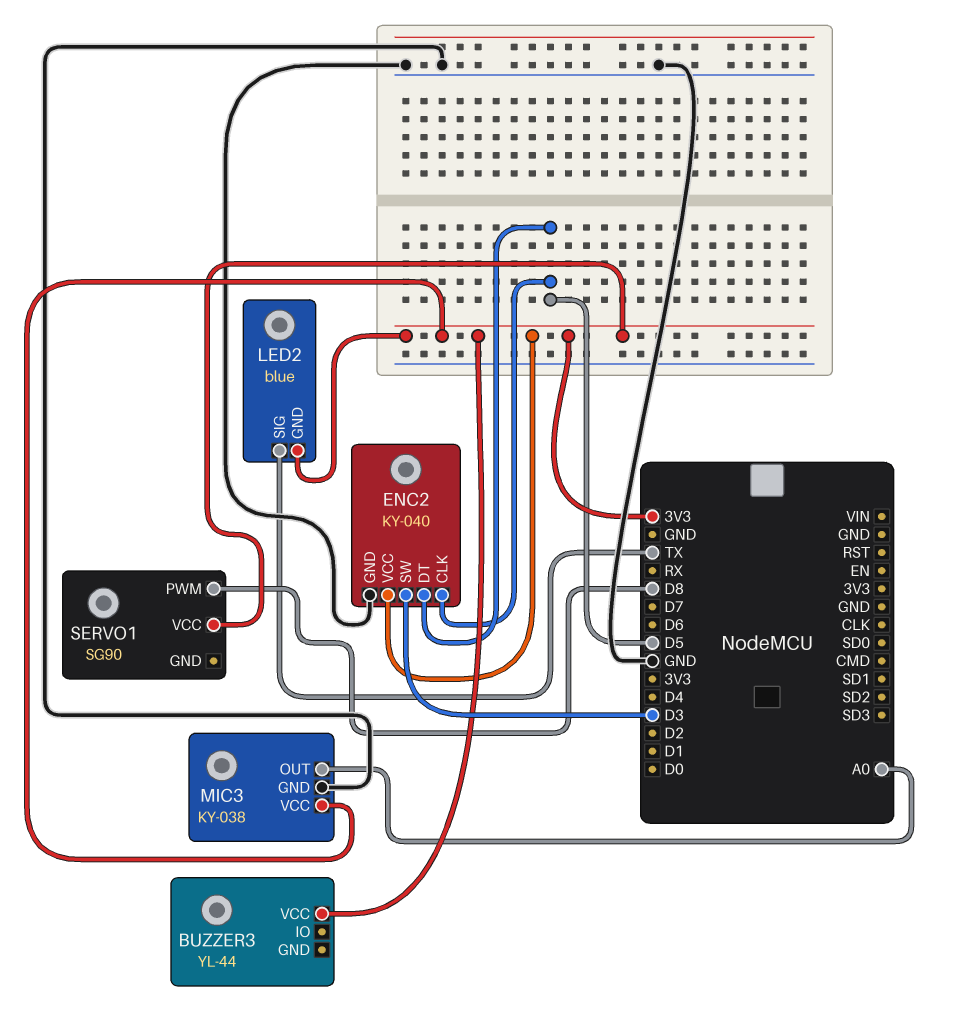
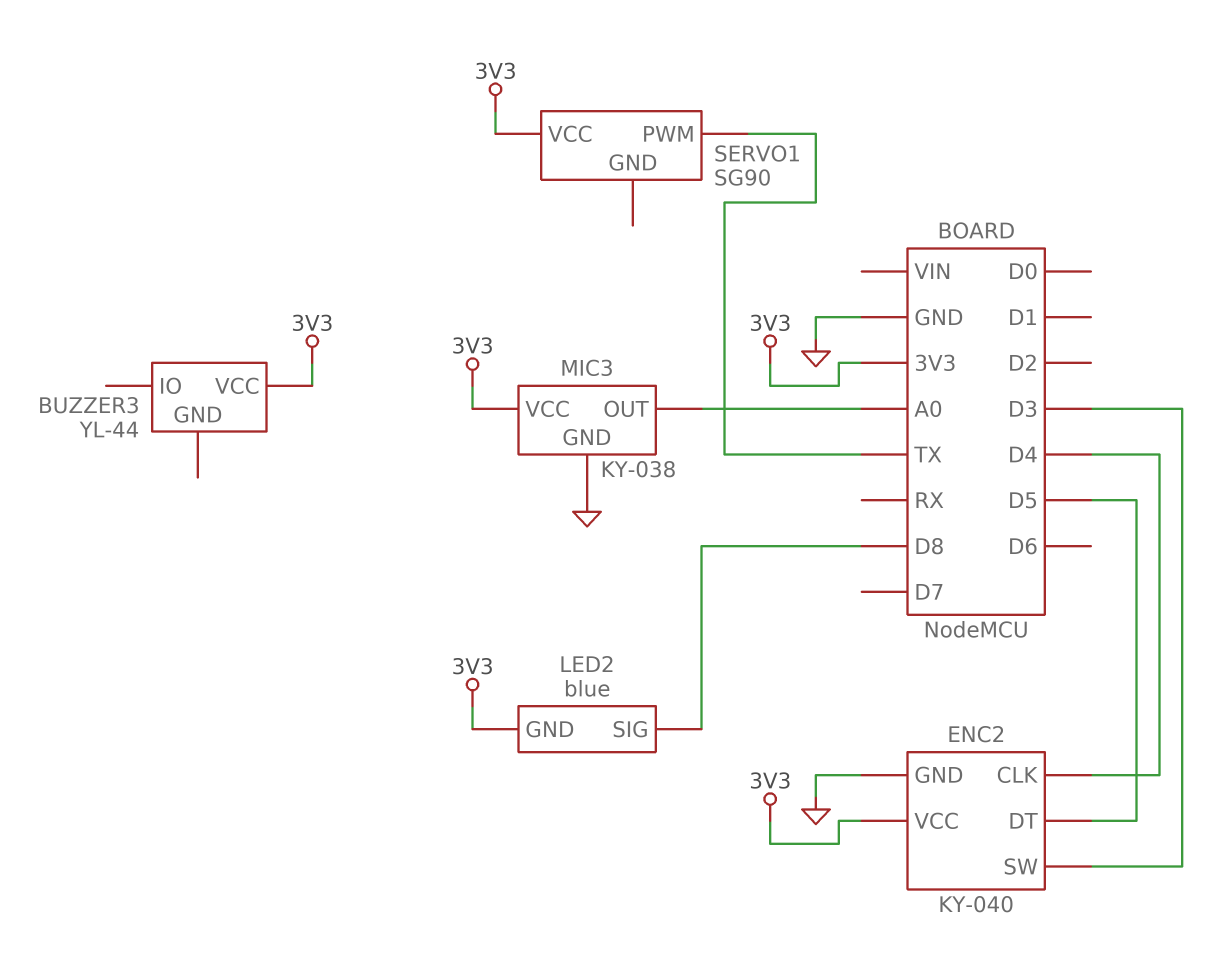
ENC2 pin CLK: D5 -> D4
LED2 pin SIG: TX -> D8
SERVO1 pin PWM: D8 -> TX

